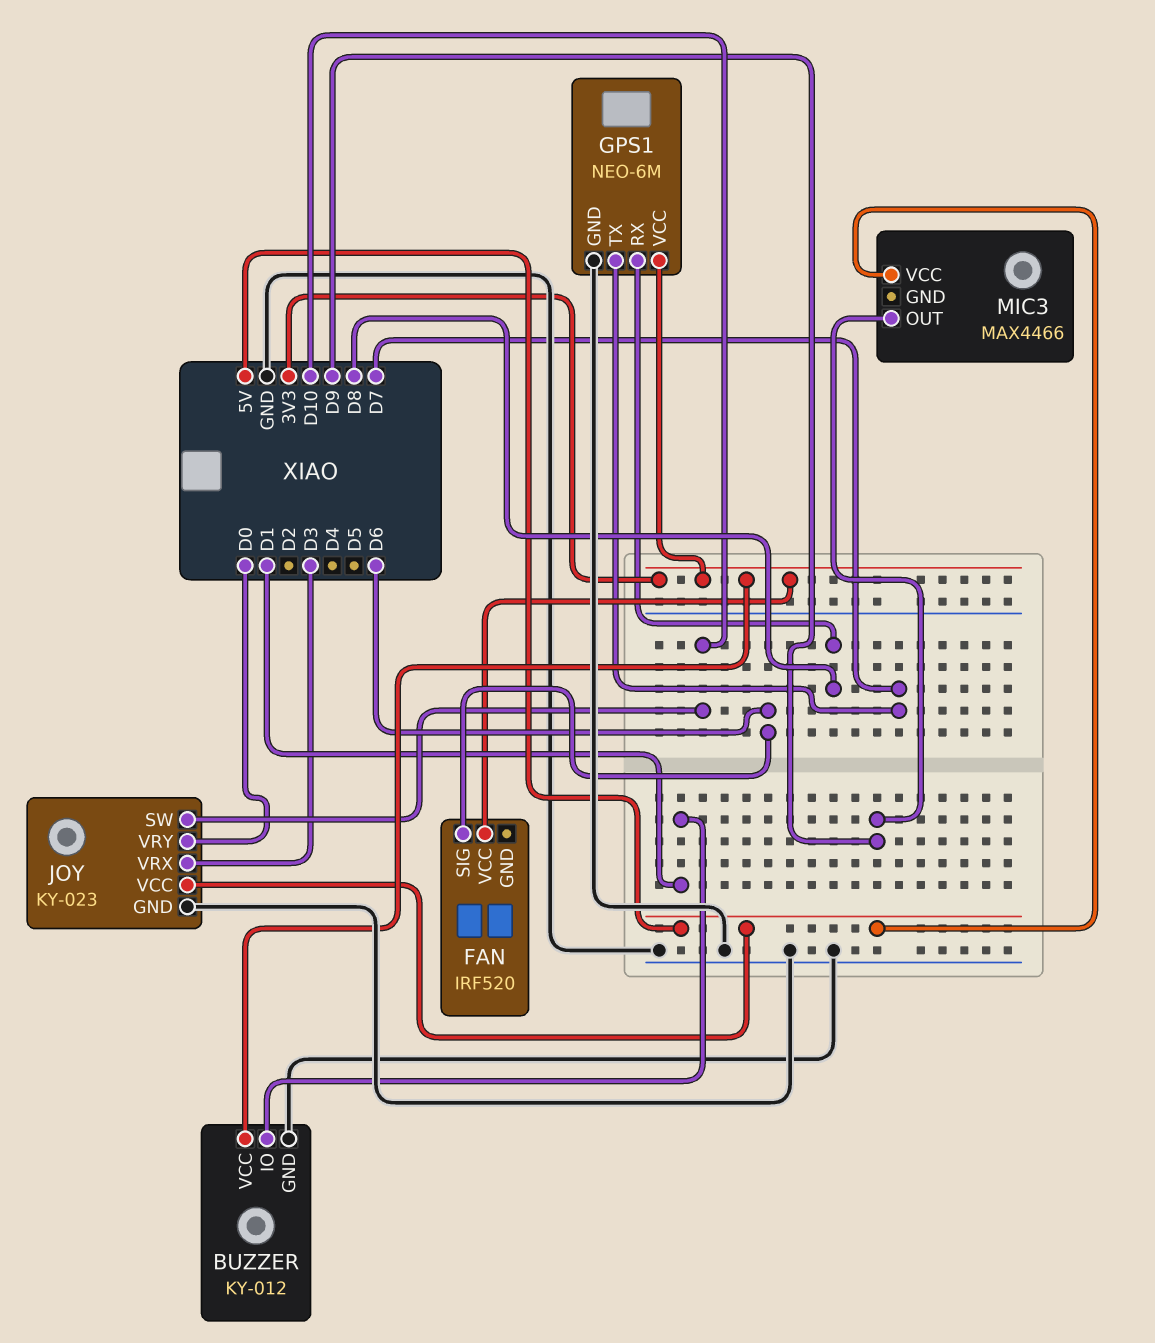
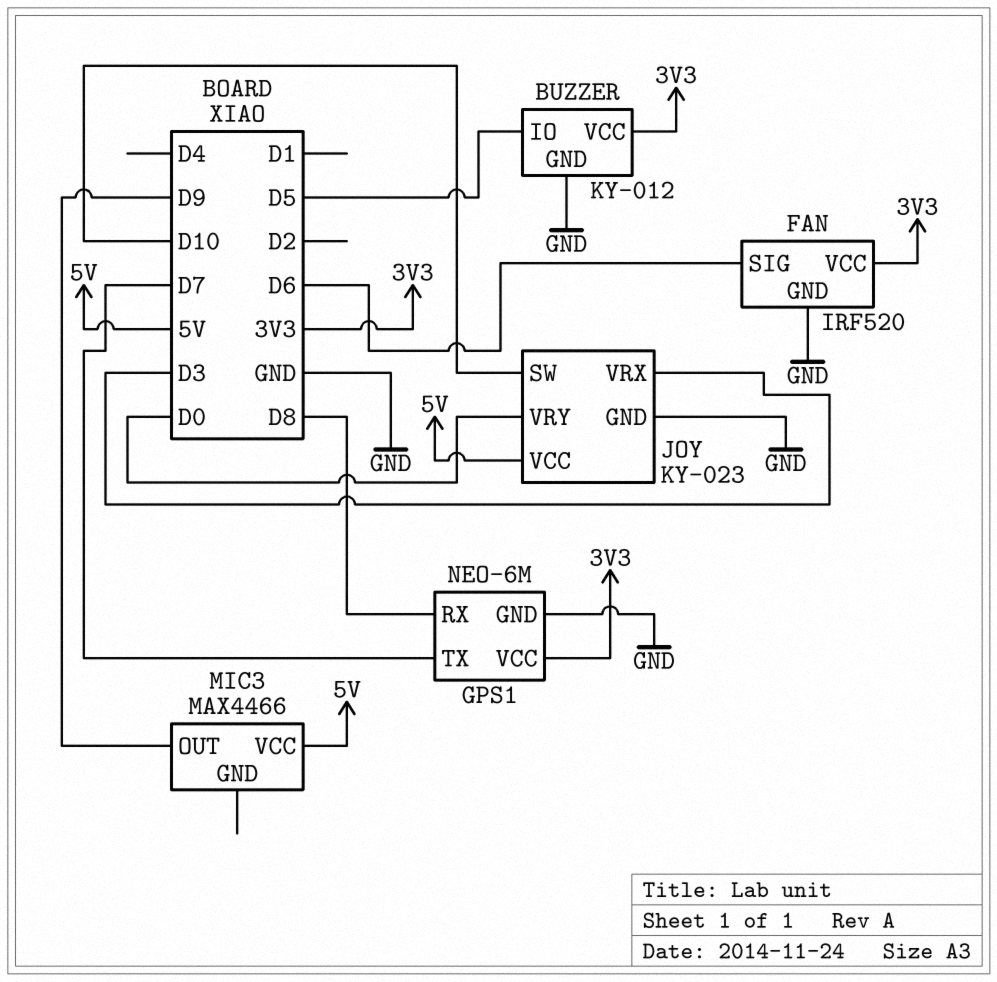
BUZZER pin IO: D1 -> D5
FAN pin GND: none -> GND

